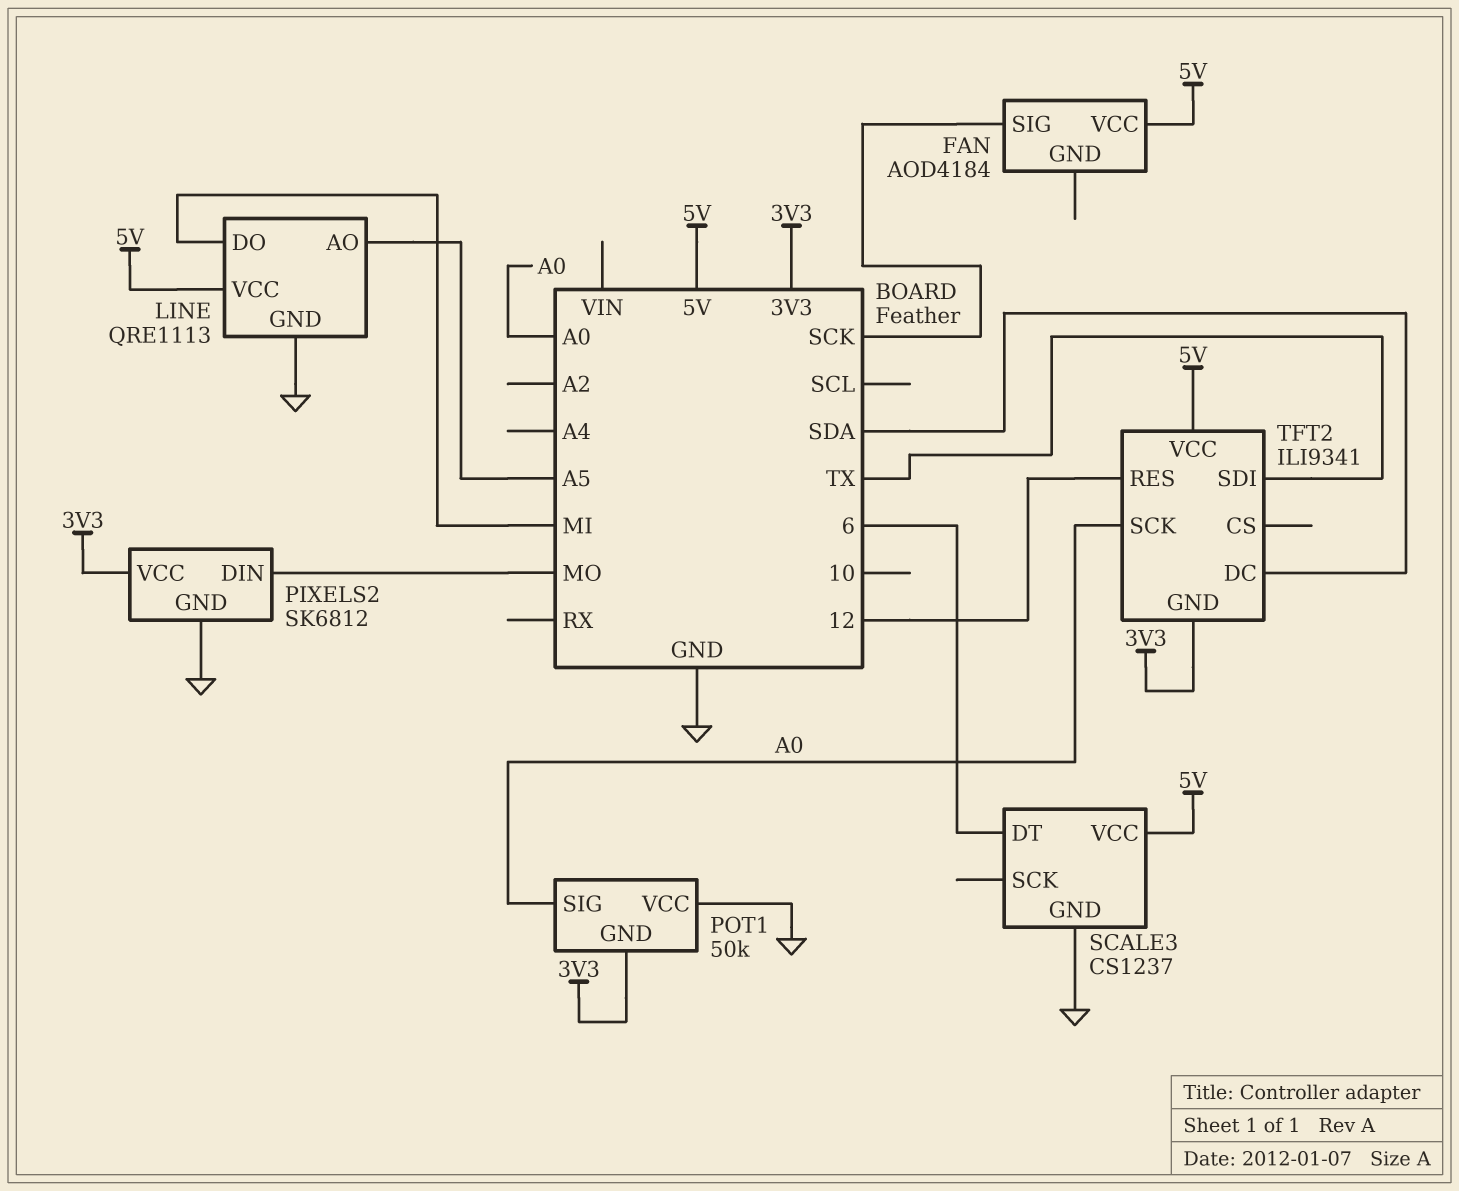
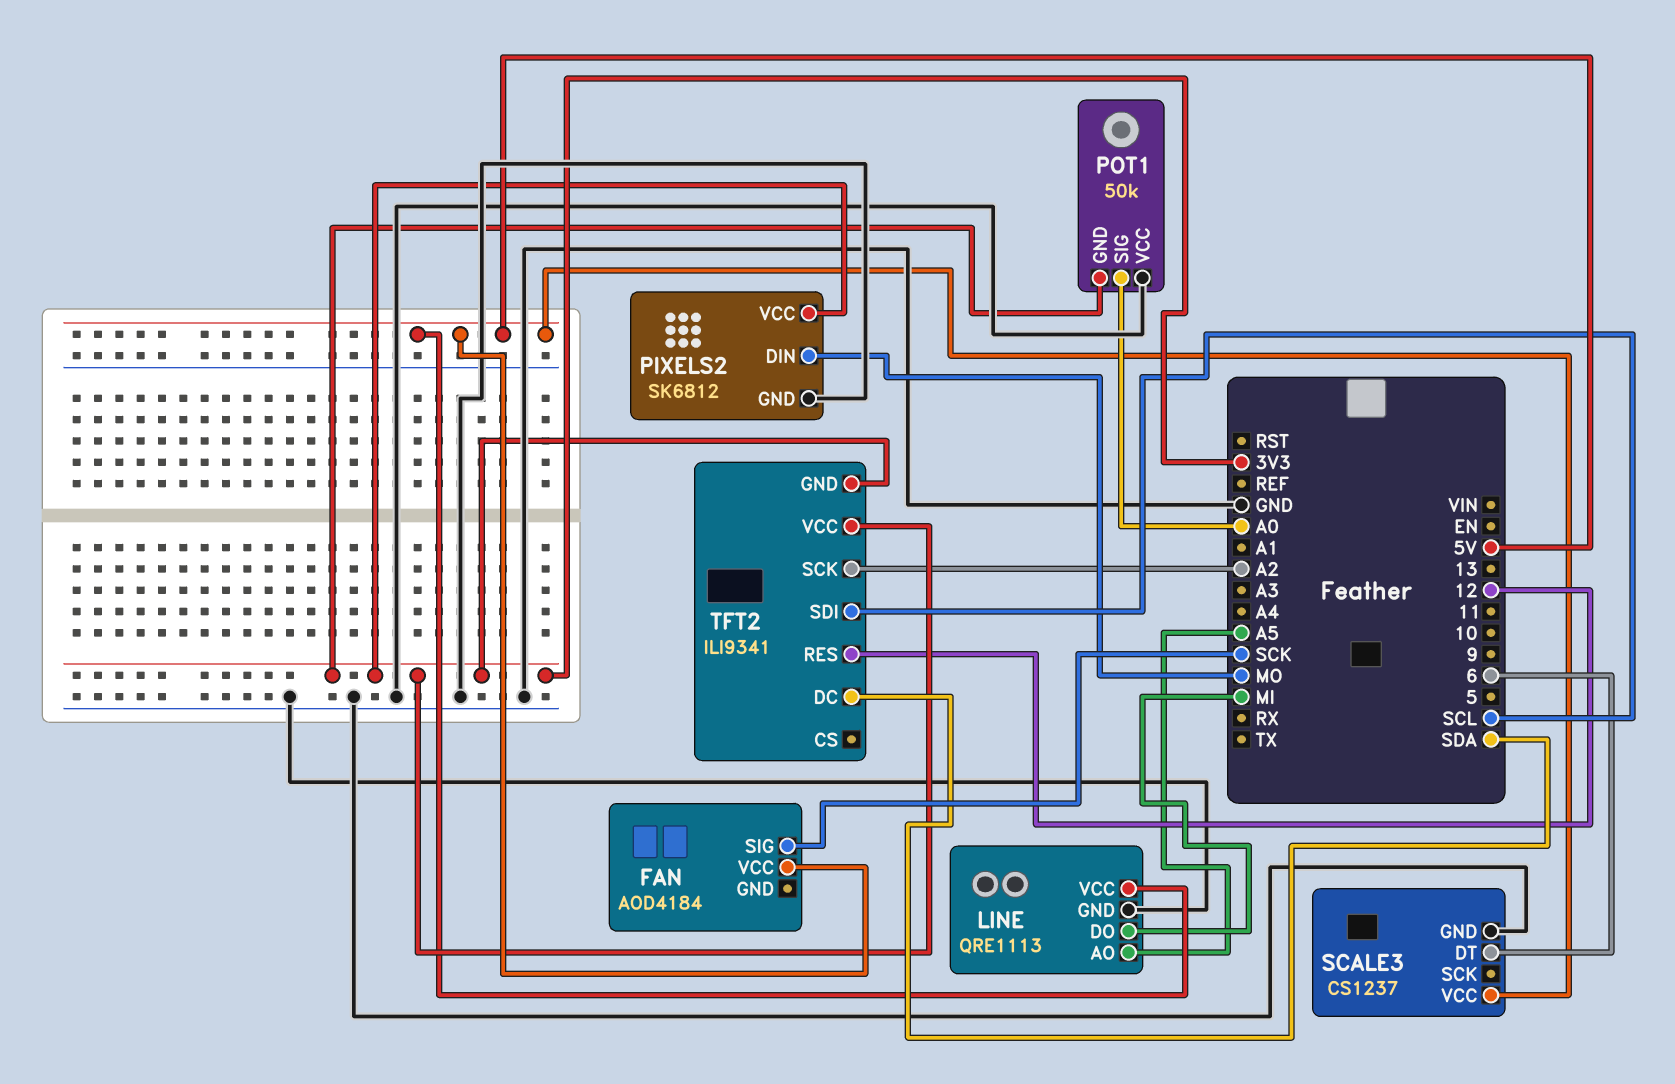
TFT2 pin SCK: A0 -> A2
TFT2 pin SDI: TX -> SCL
TFT2 pin VCC: 5V -> 3V3

